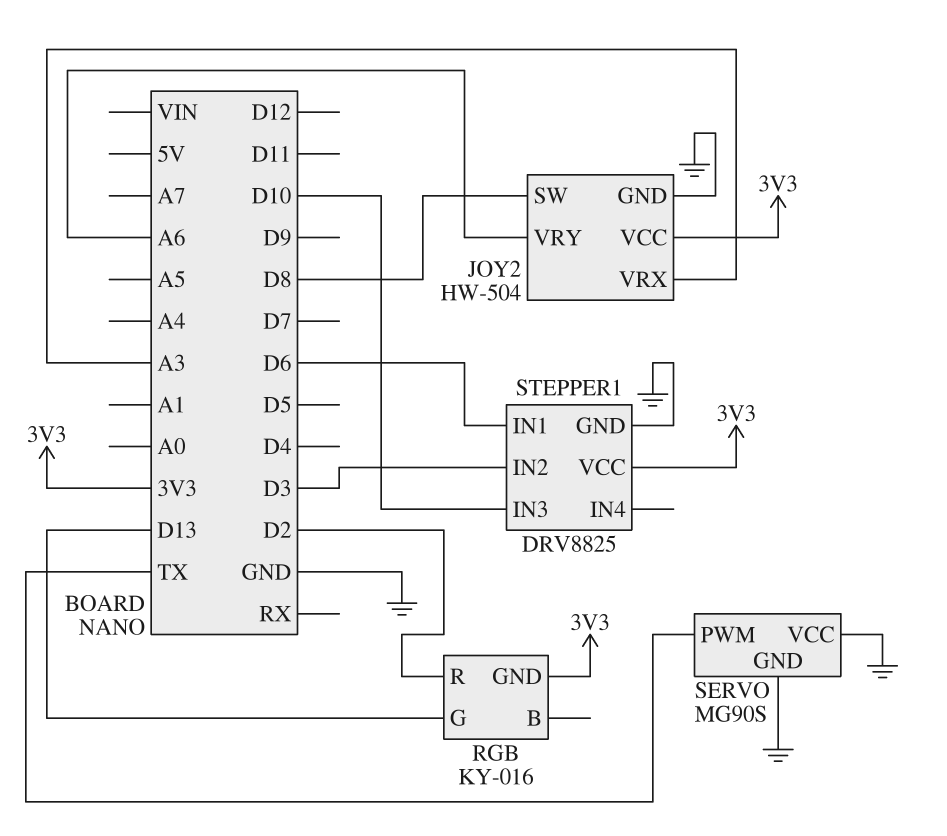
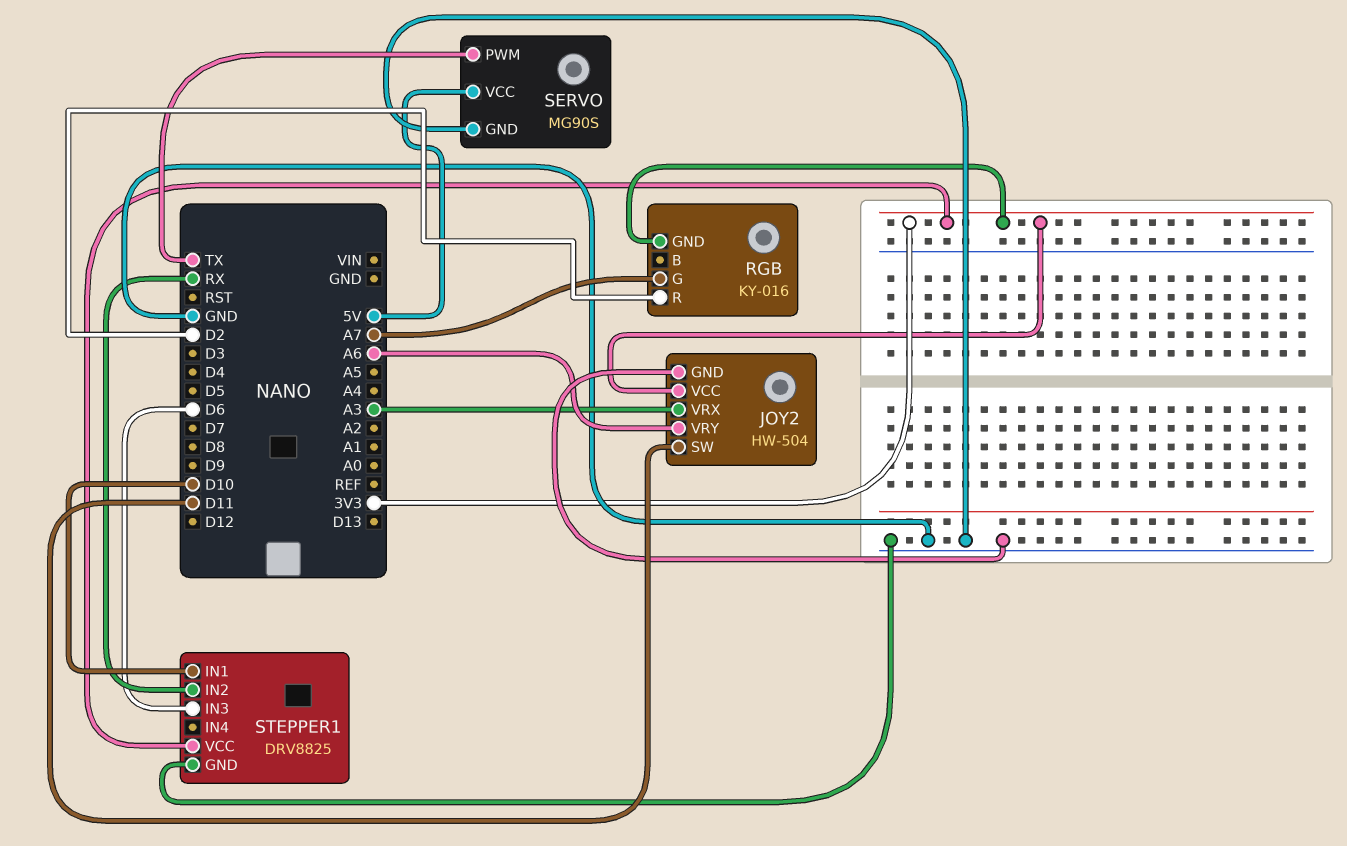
JOY2 pin SW: D8 -> D11
RGB pin G: D13 -> A7
SERVO pin VCC: GND -> 5V
STEPPER1 pin IN1: D6 -> D10
STEPPER1 pin IN2: D3 -> RX
STEPPER1 pin IN3: D10 -> D6

